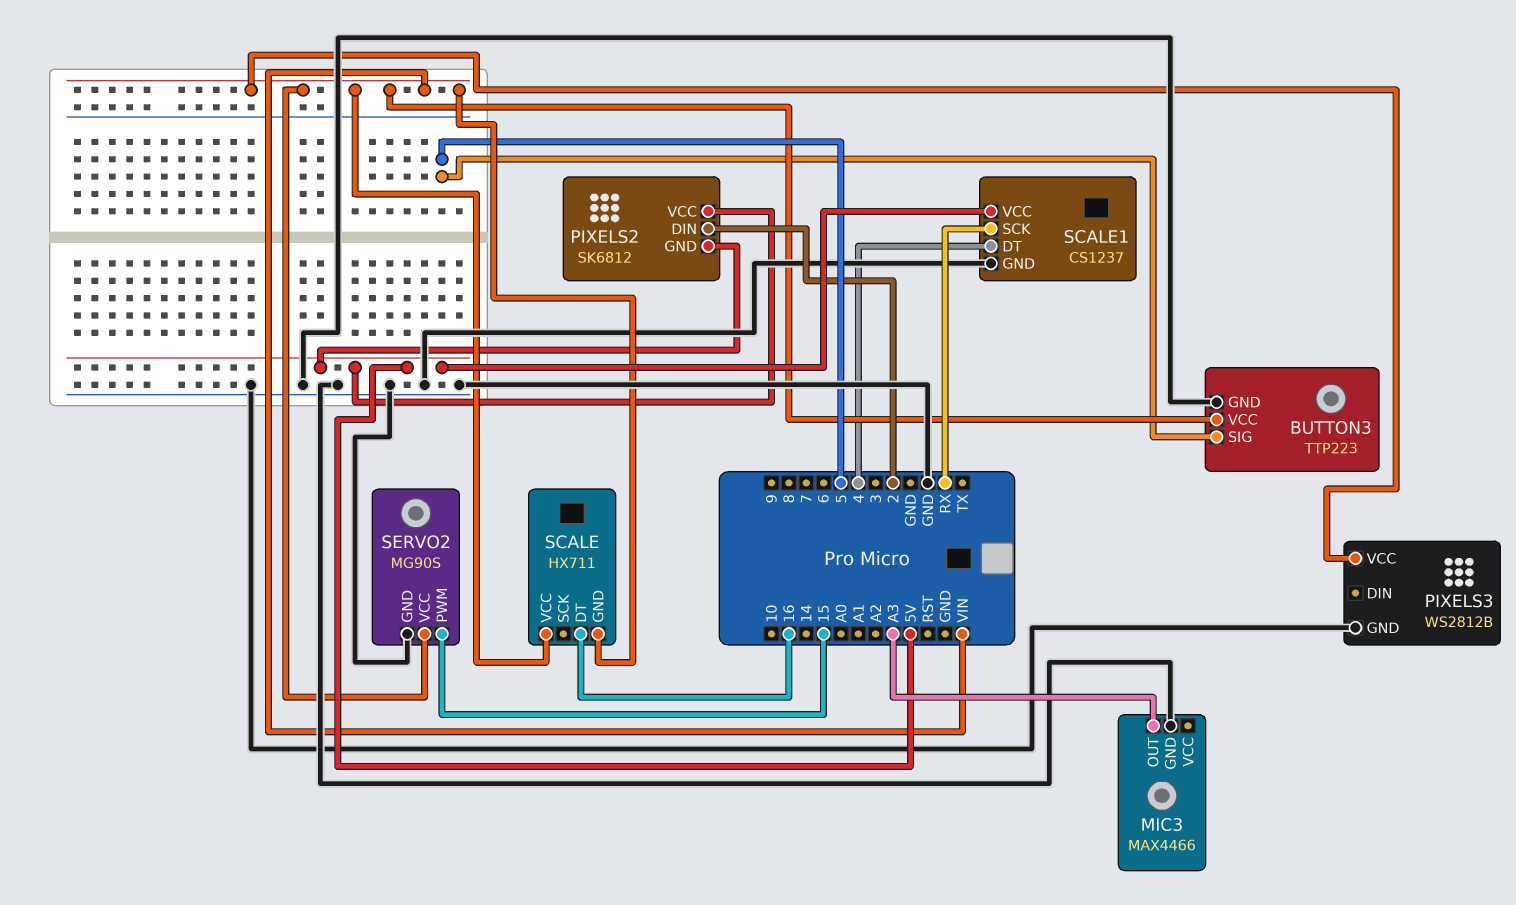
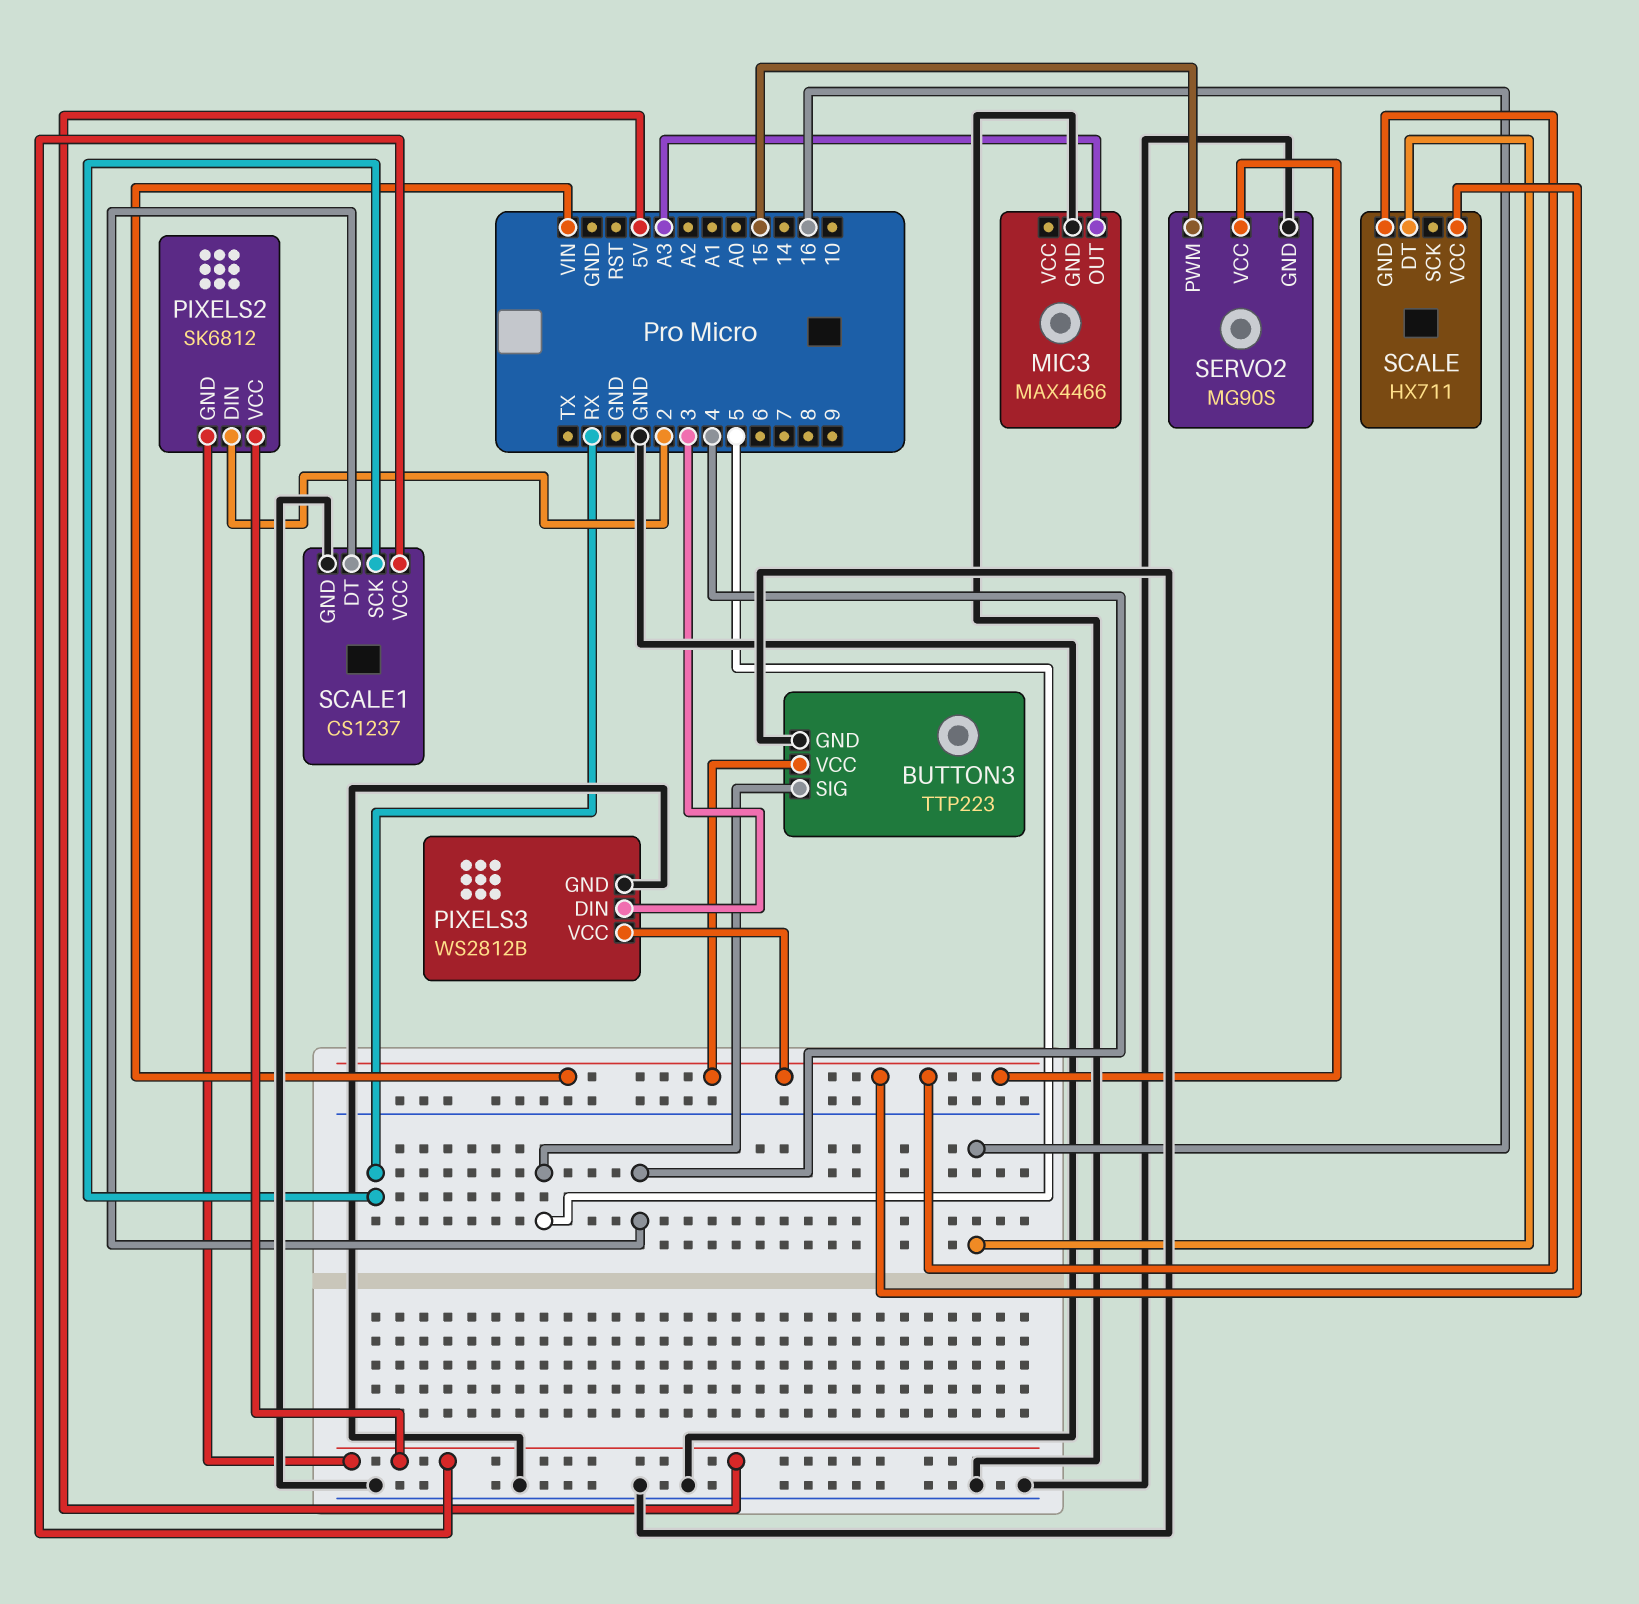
PIXELS3 pin DIN: none -> 3

